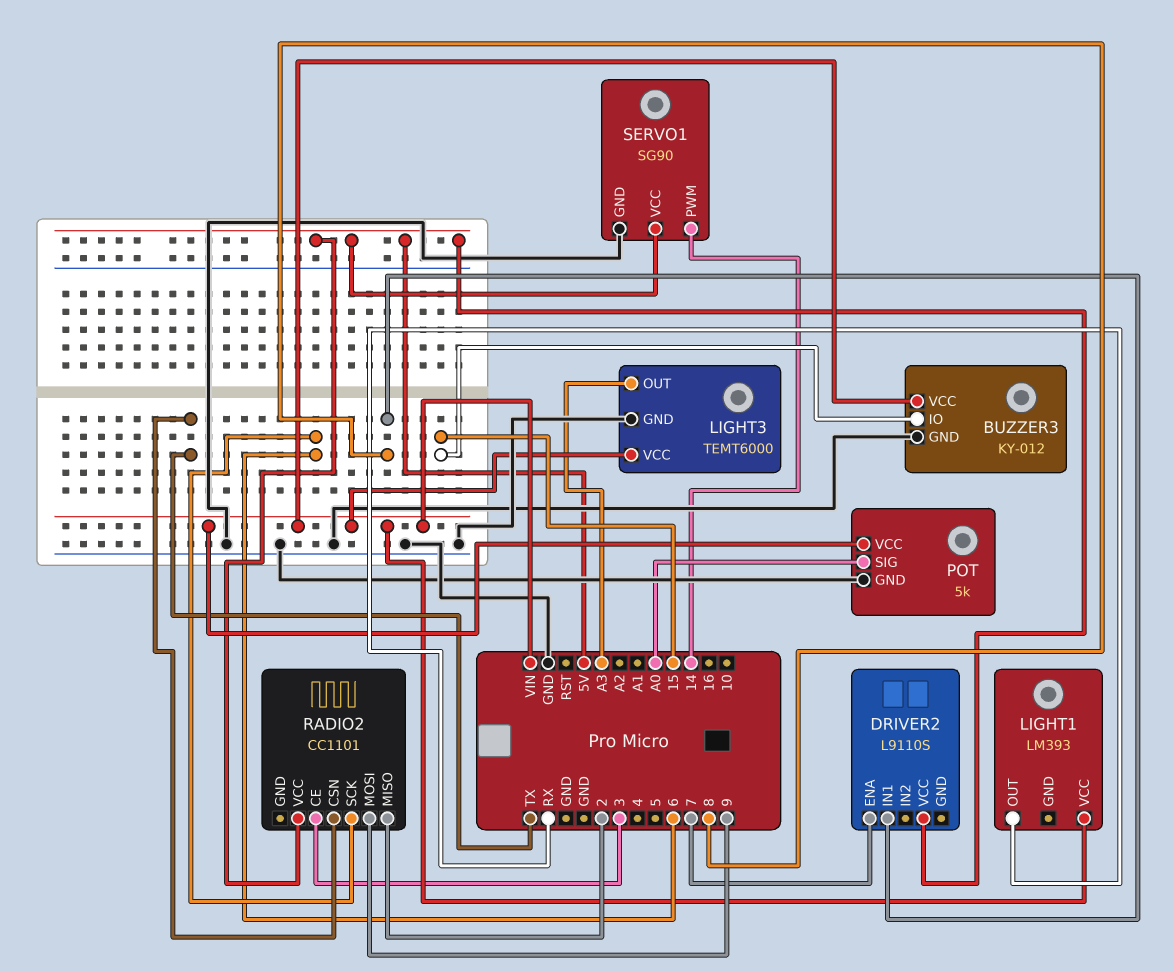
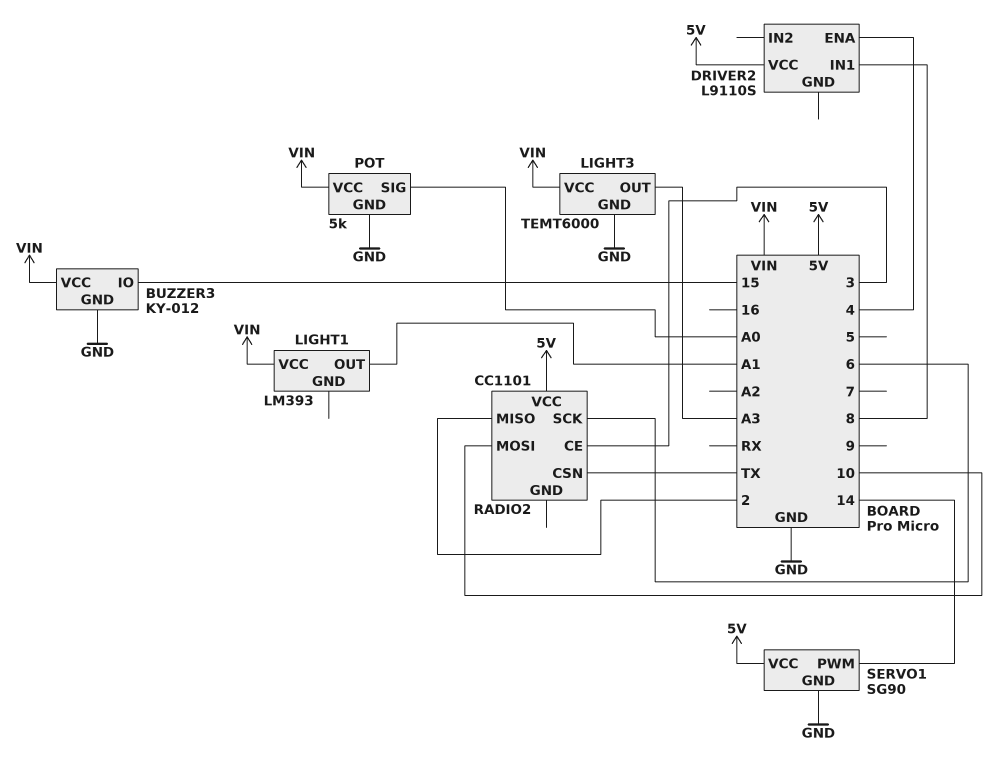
DRIVER2 pin ENA: 7 -> 4
LIGHT1 pin OUT: RX -> A1
RADIO2 pin MOSI: 9 -> 10

